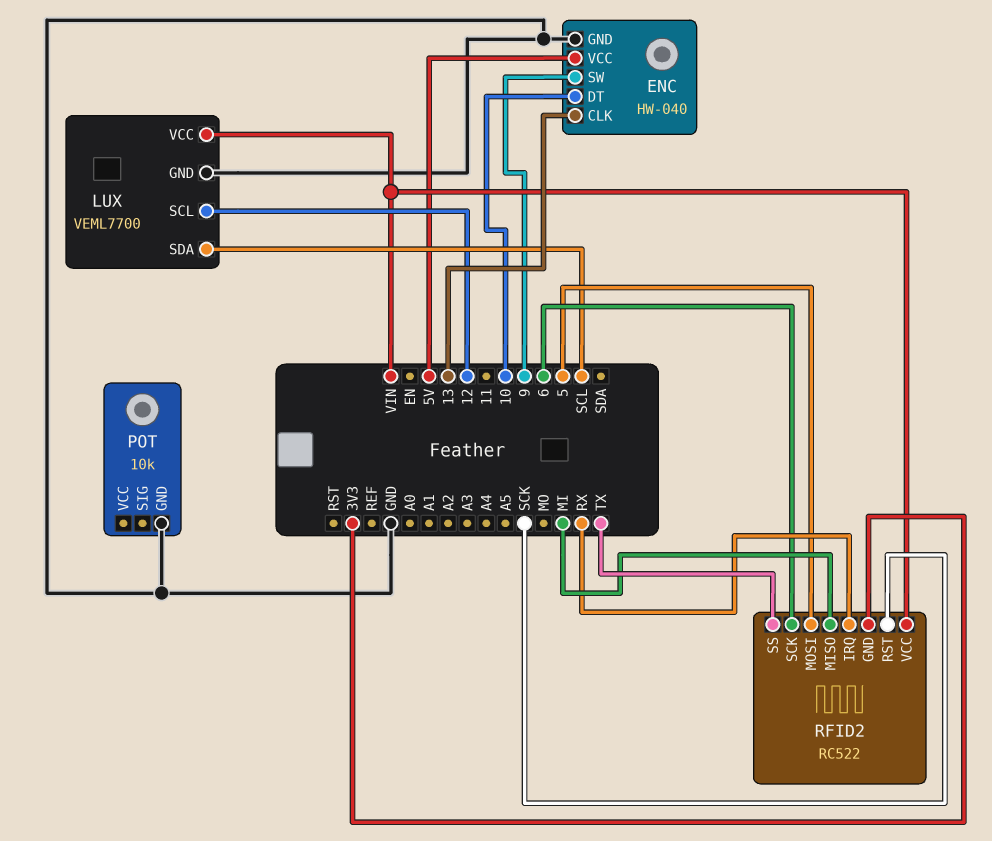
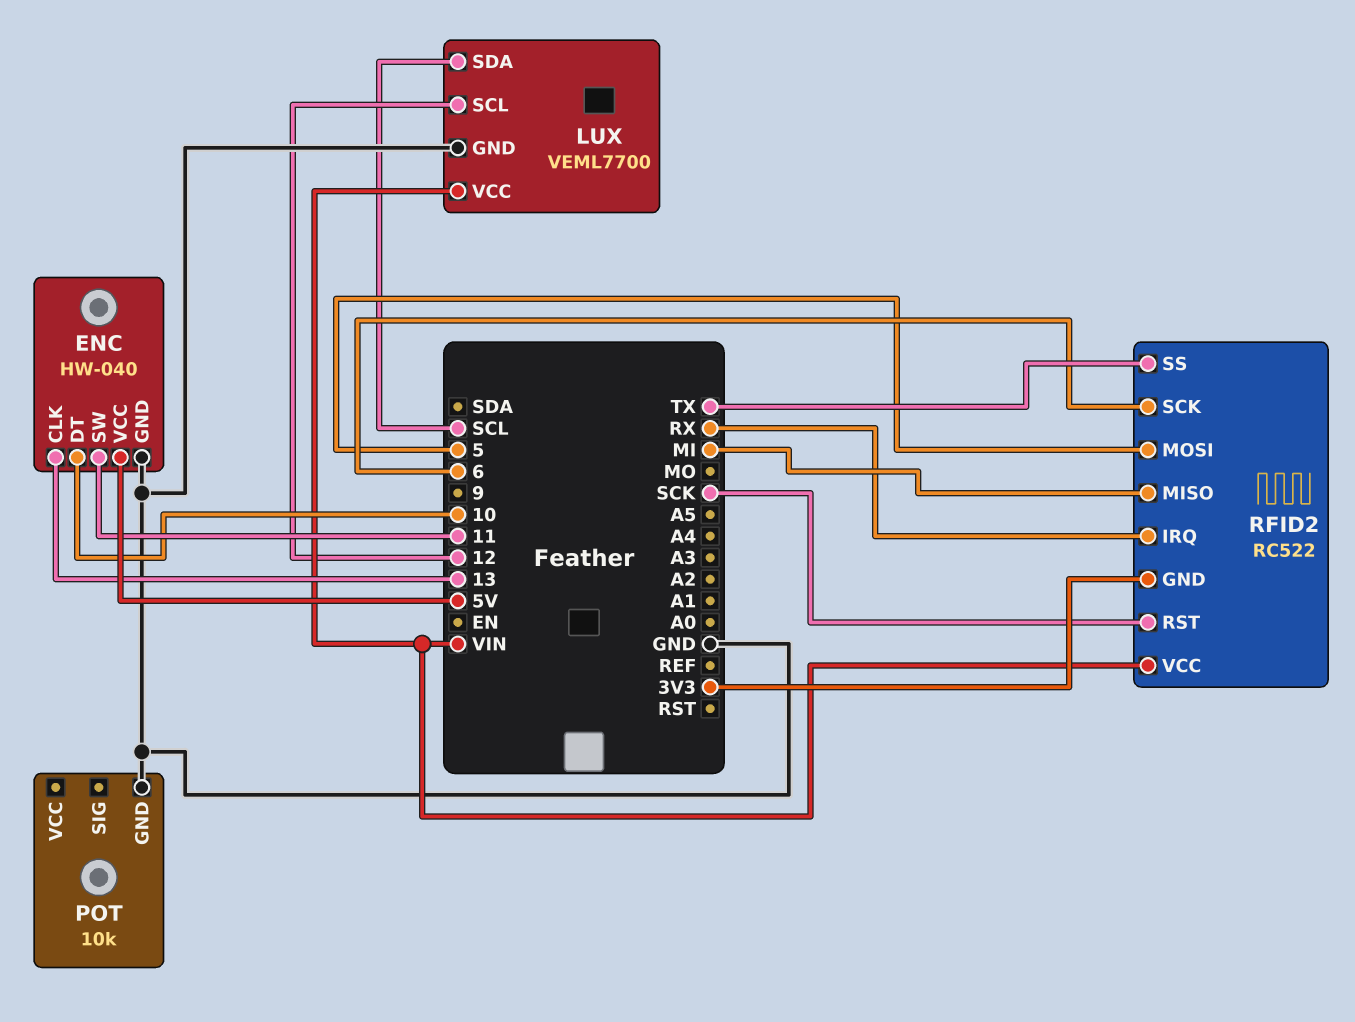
ENC pin SW: 9 -> 11

